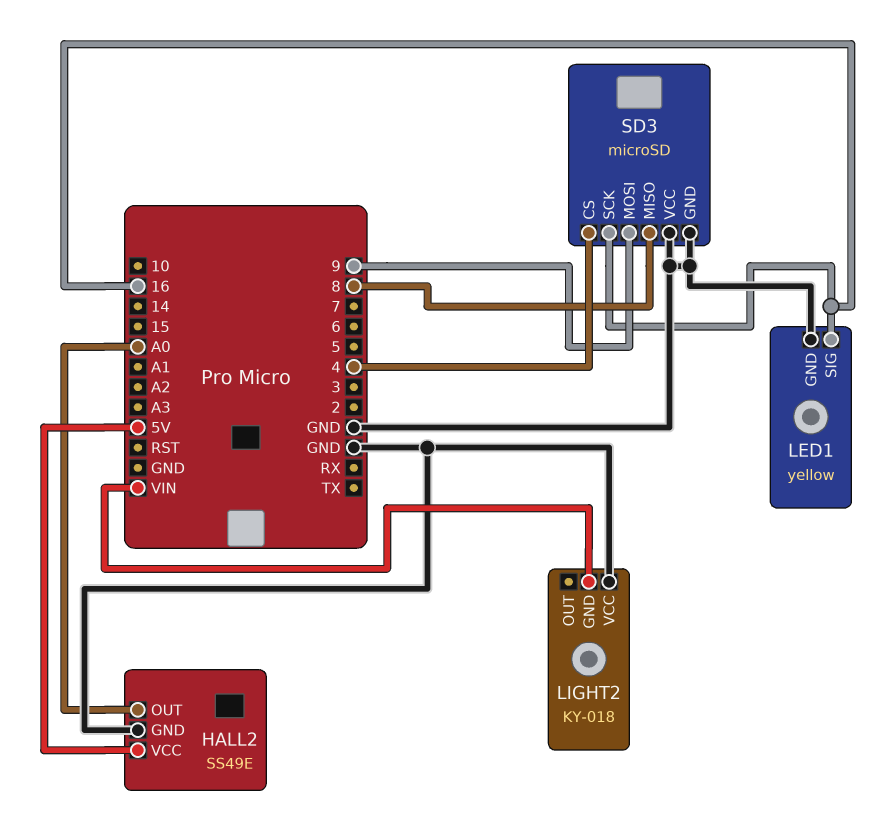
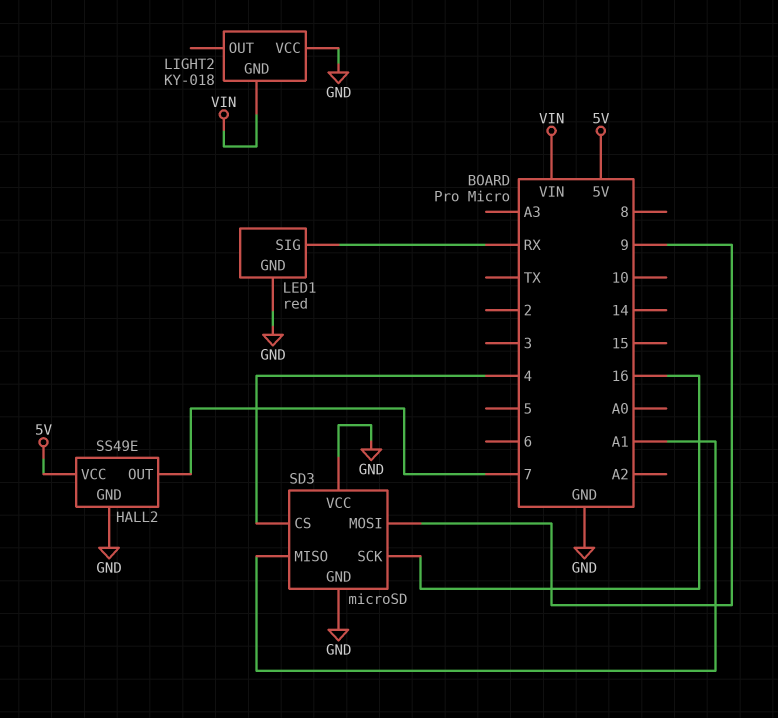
HALL2 pin OUT: A0 -> 7
LED1: yellow -> red
LED1 pin SIG: 16 -> RX
SD3 pin MISO: 8 -> A1

